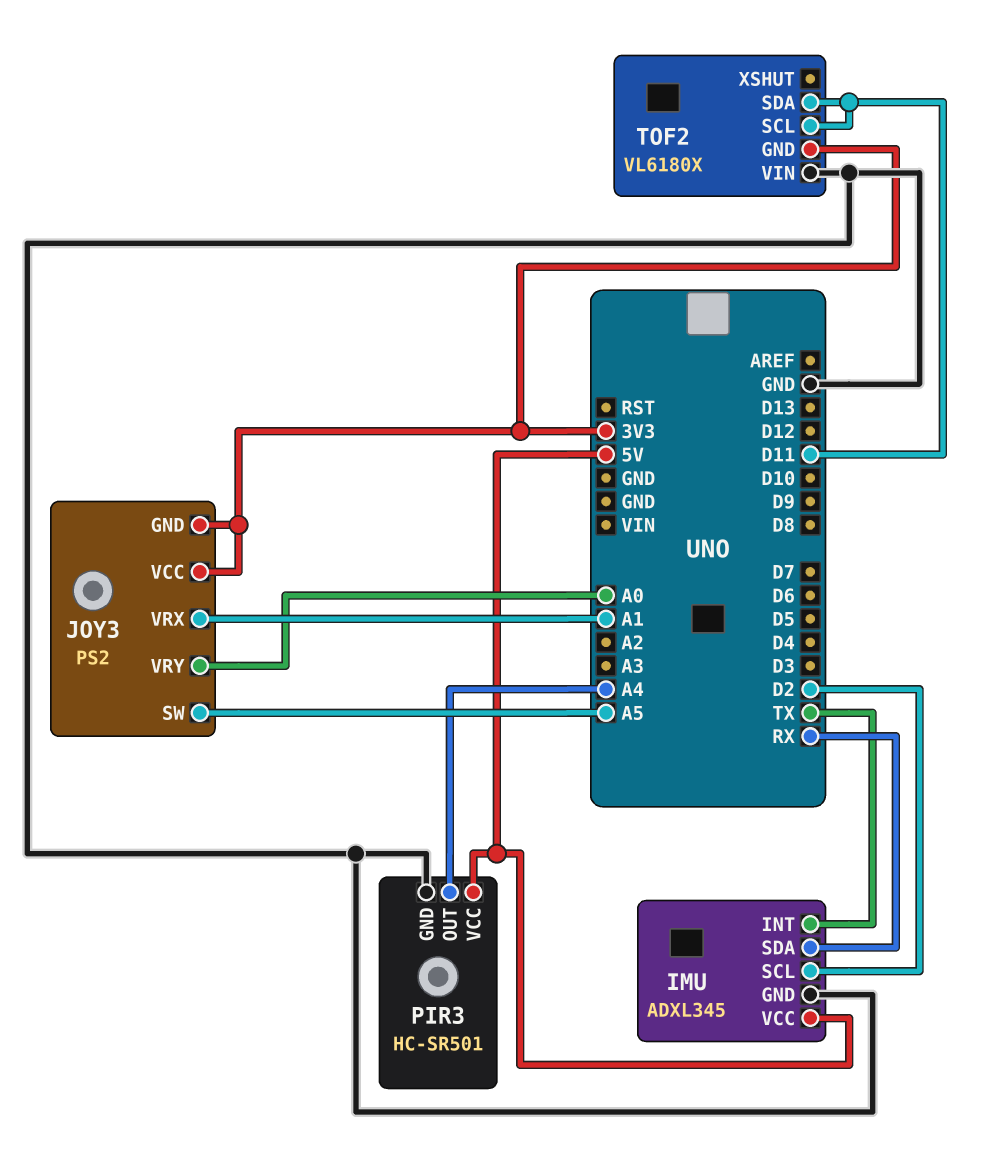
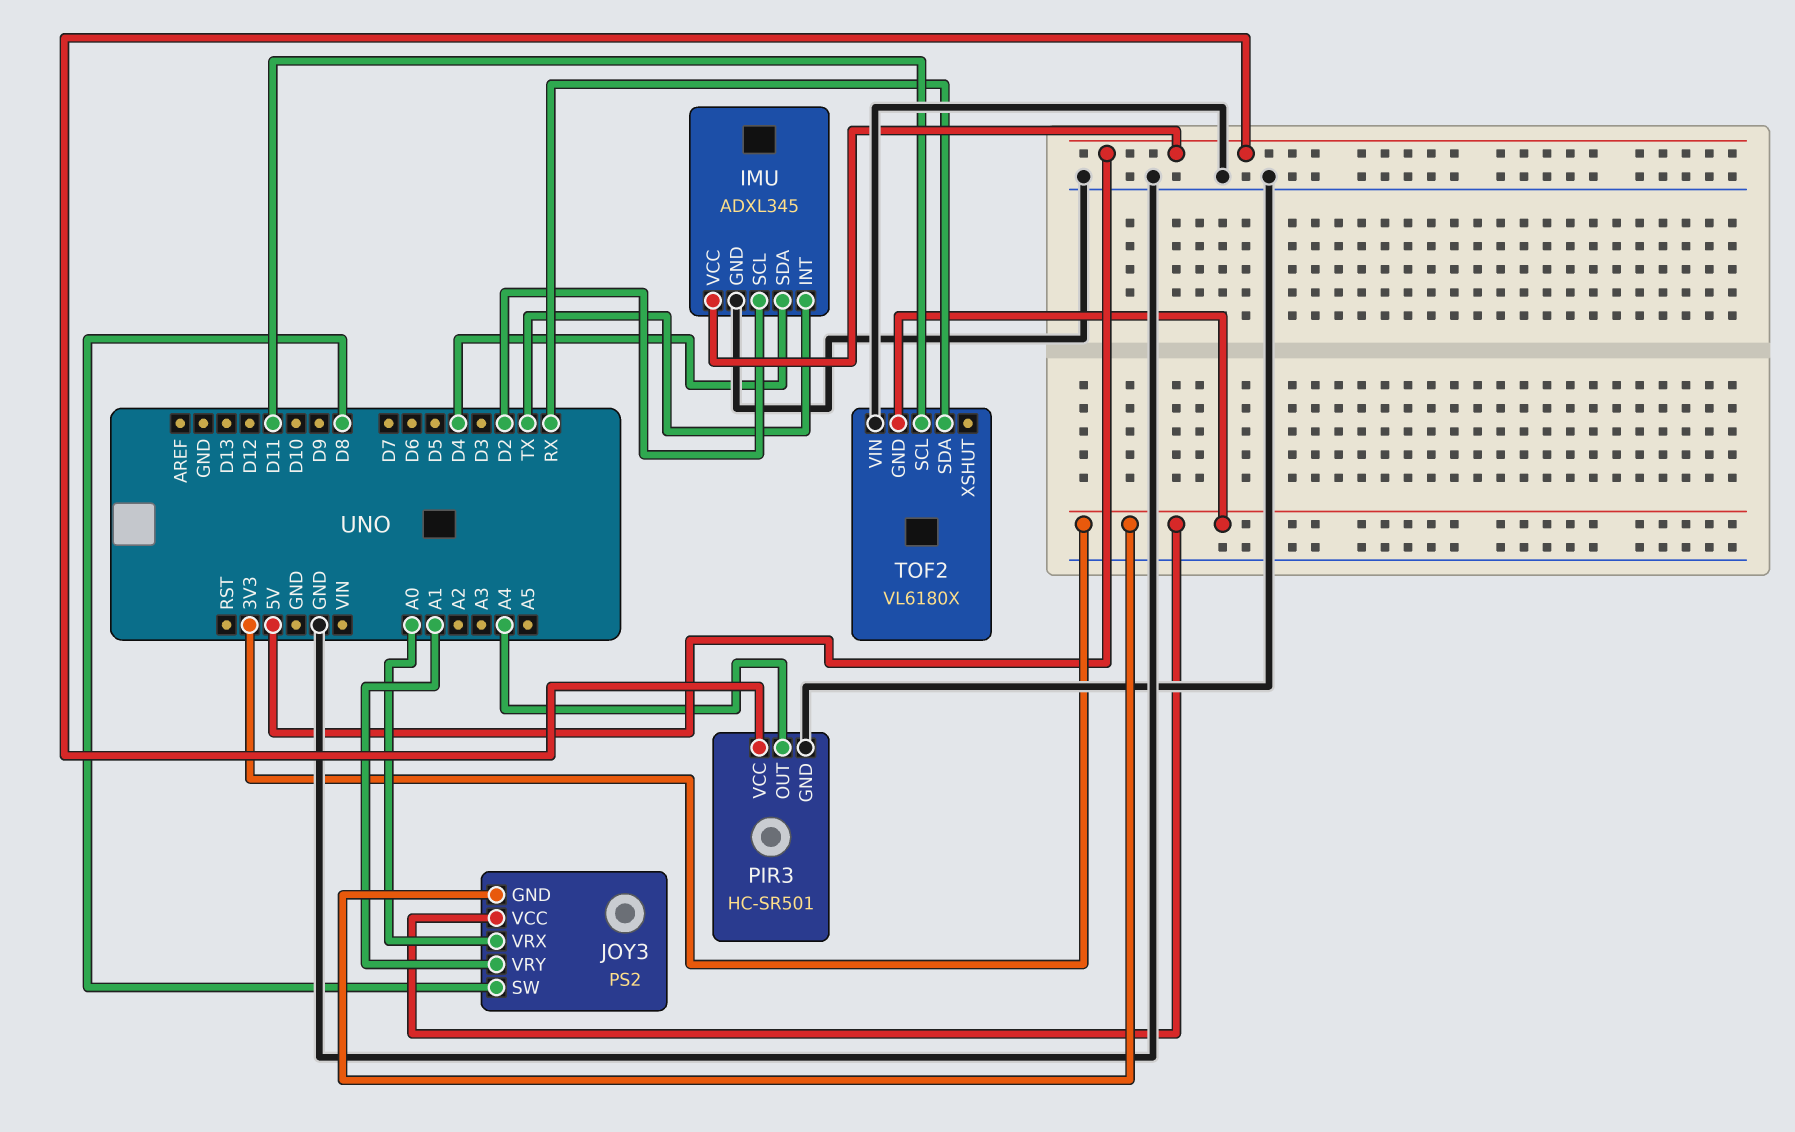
IMU pin SDA: RX -> D4
JOY3 pin SW: A5 -> D8
JOY3 pin VRX: A1 -> A0
JOY3 pin VRY: A0 -> A1
TOF2 pin SDA: D11 -> RX

